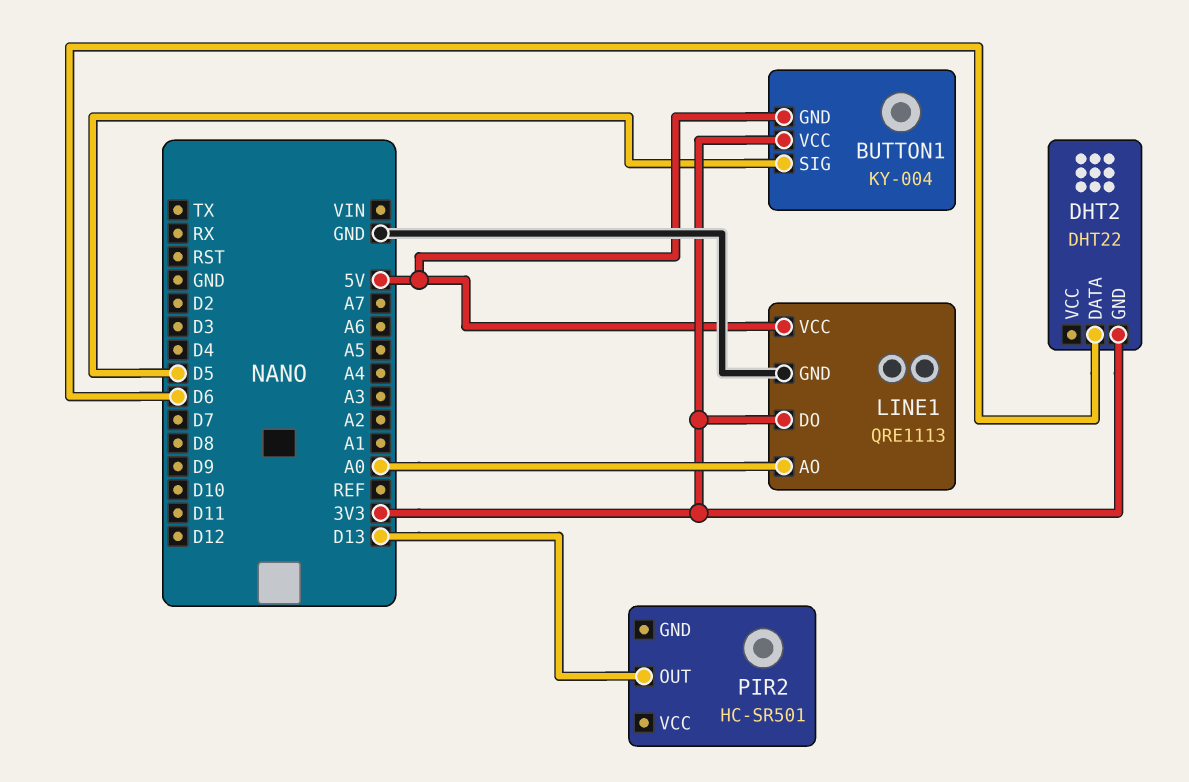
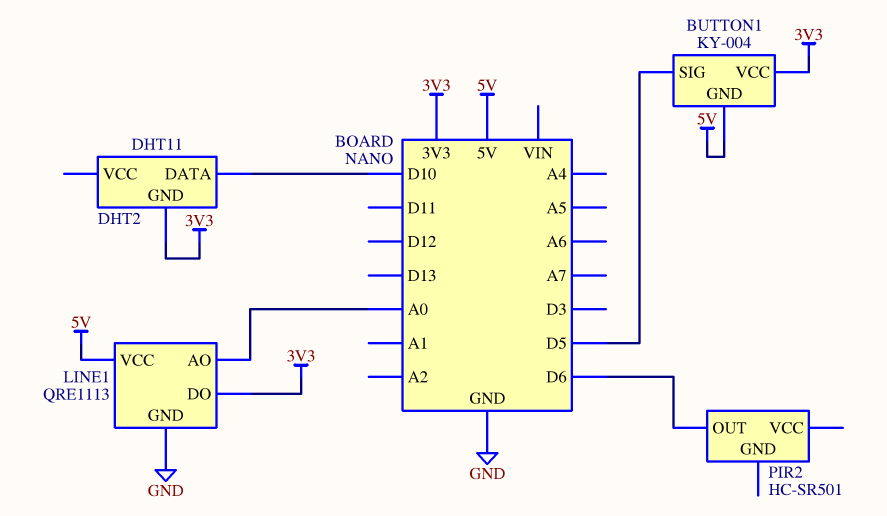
DHT2: DHT22 -> DHT11
DHT2 pin DATA: D6 -> D10
PIR2 pin OUT: D13 -> D6

